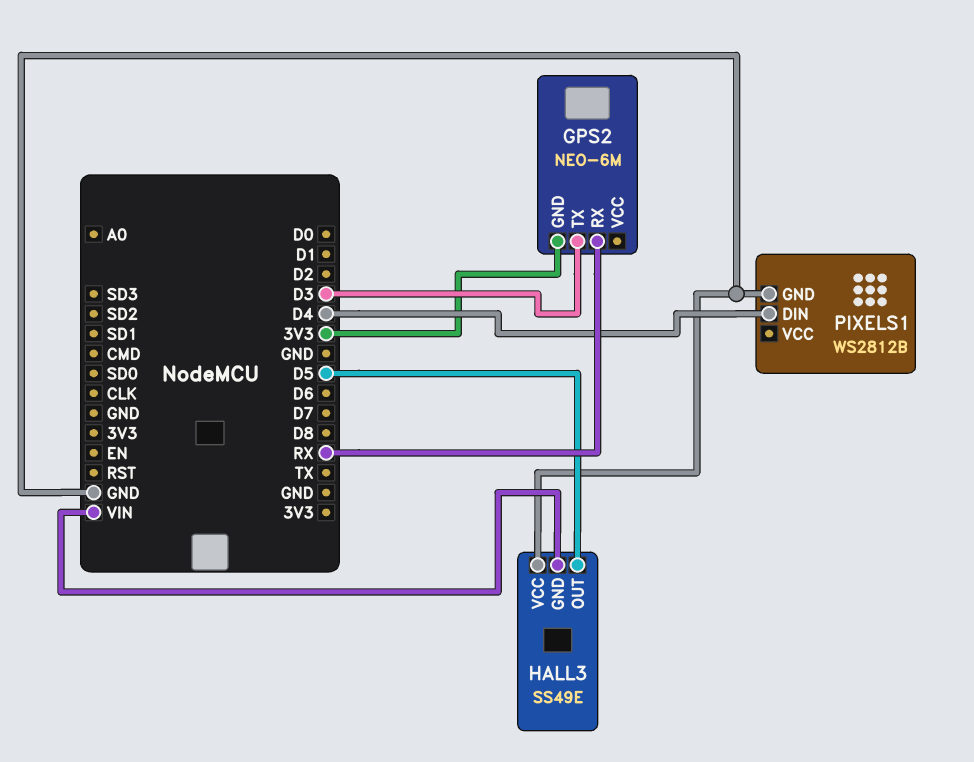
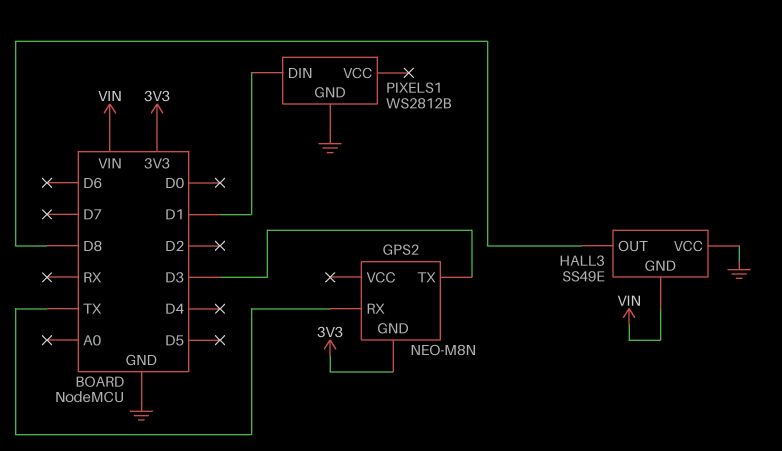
GPS2: NEO-6M -> NEO-M8N
GPS2 pin RX: RX -> TX
HALL3 pin OUT: D5 -> D8
PIXELS1 pin DIN: D4 -> D1

